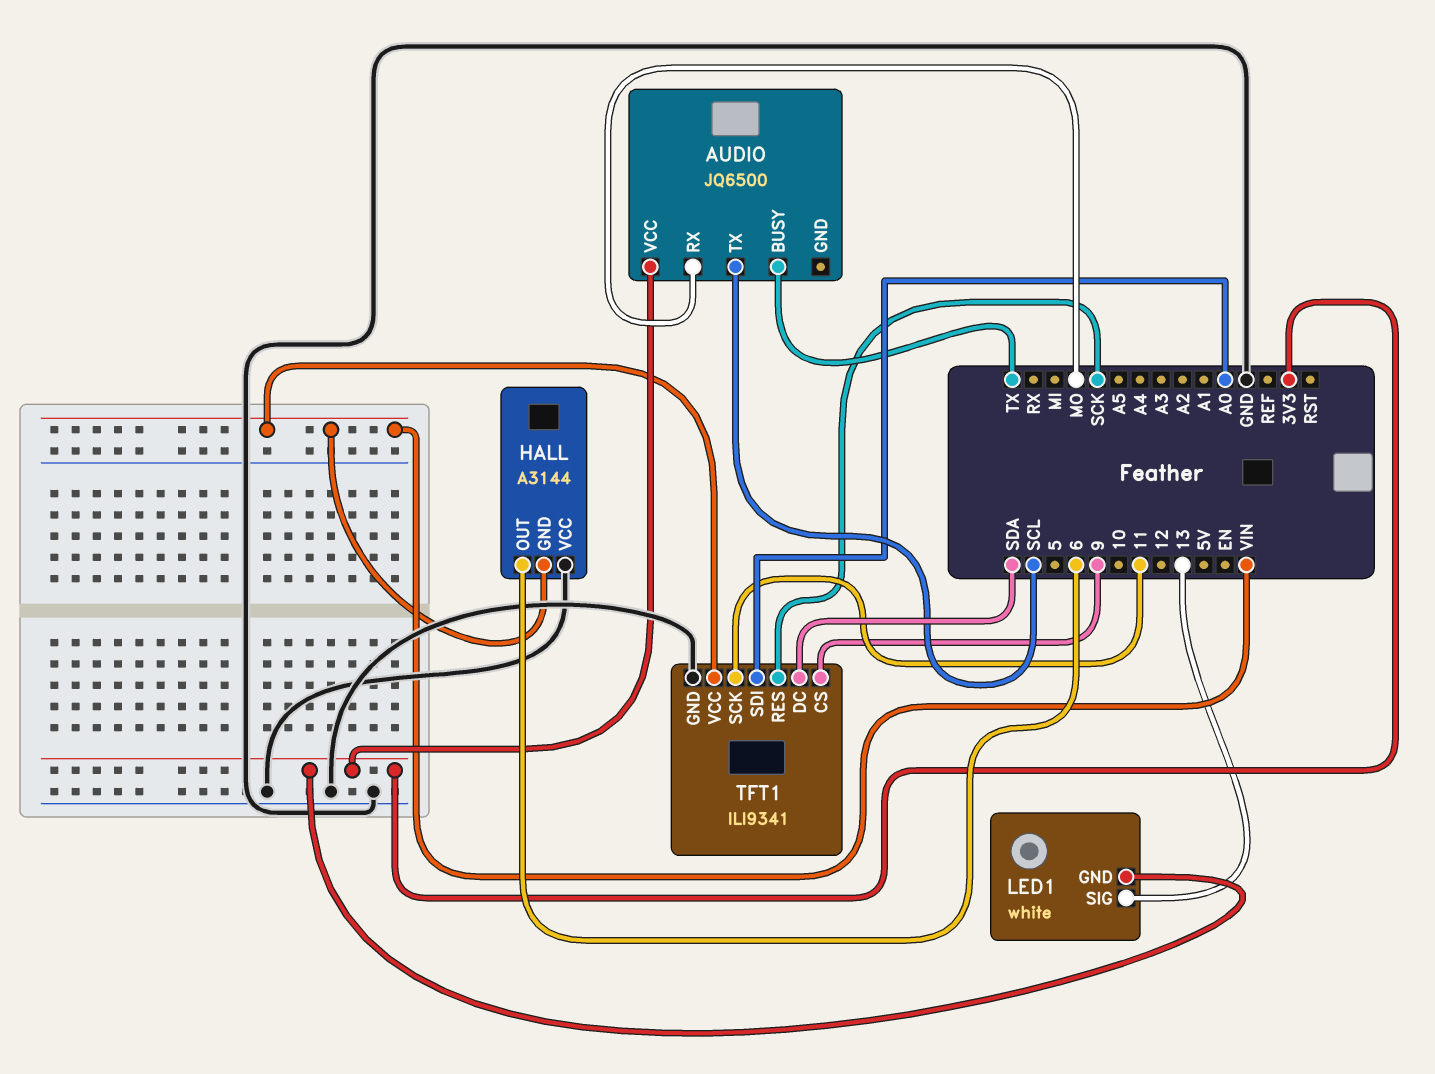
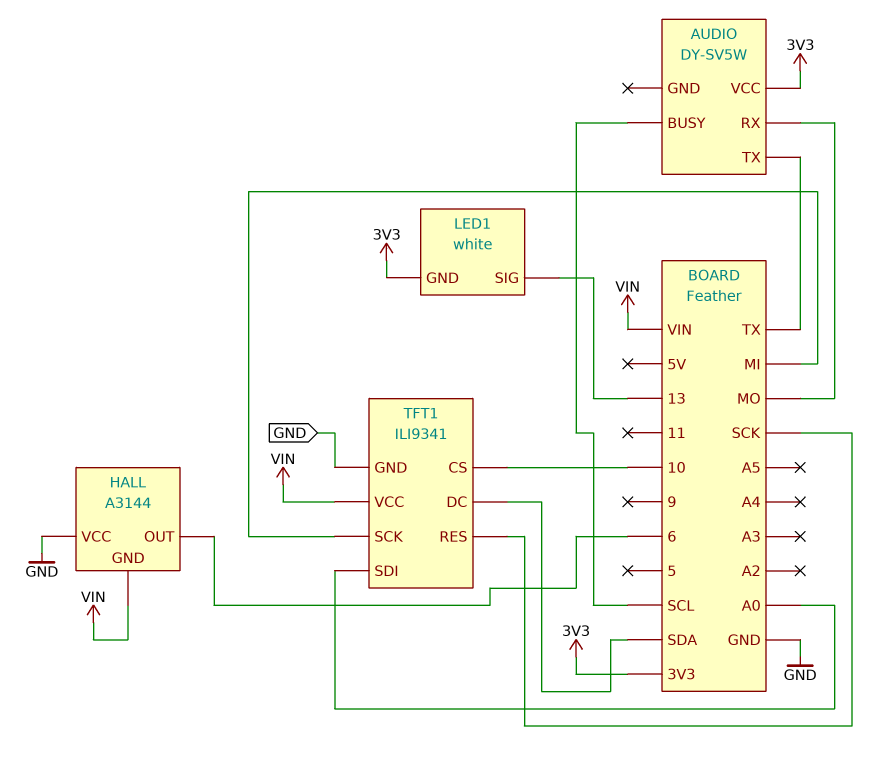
AUDIO: JQ6500 -> DY-SV5W
AUDIO pin BUSY: TX -> SCL
AUDIO pin TX: SCL -> TX
TFT1 pin CS: 9 -> 10
TFT1 pin SCK: 11 -> MI

